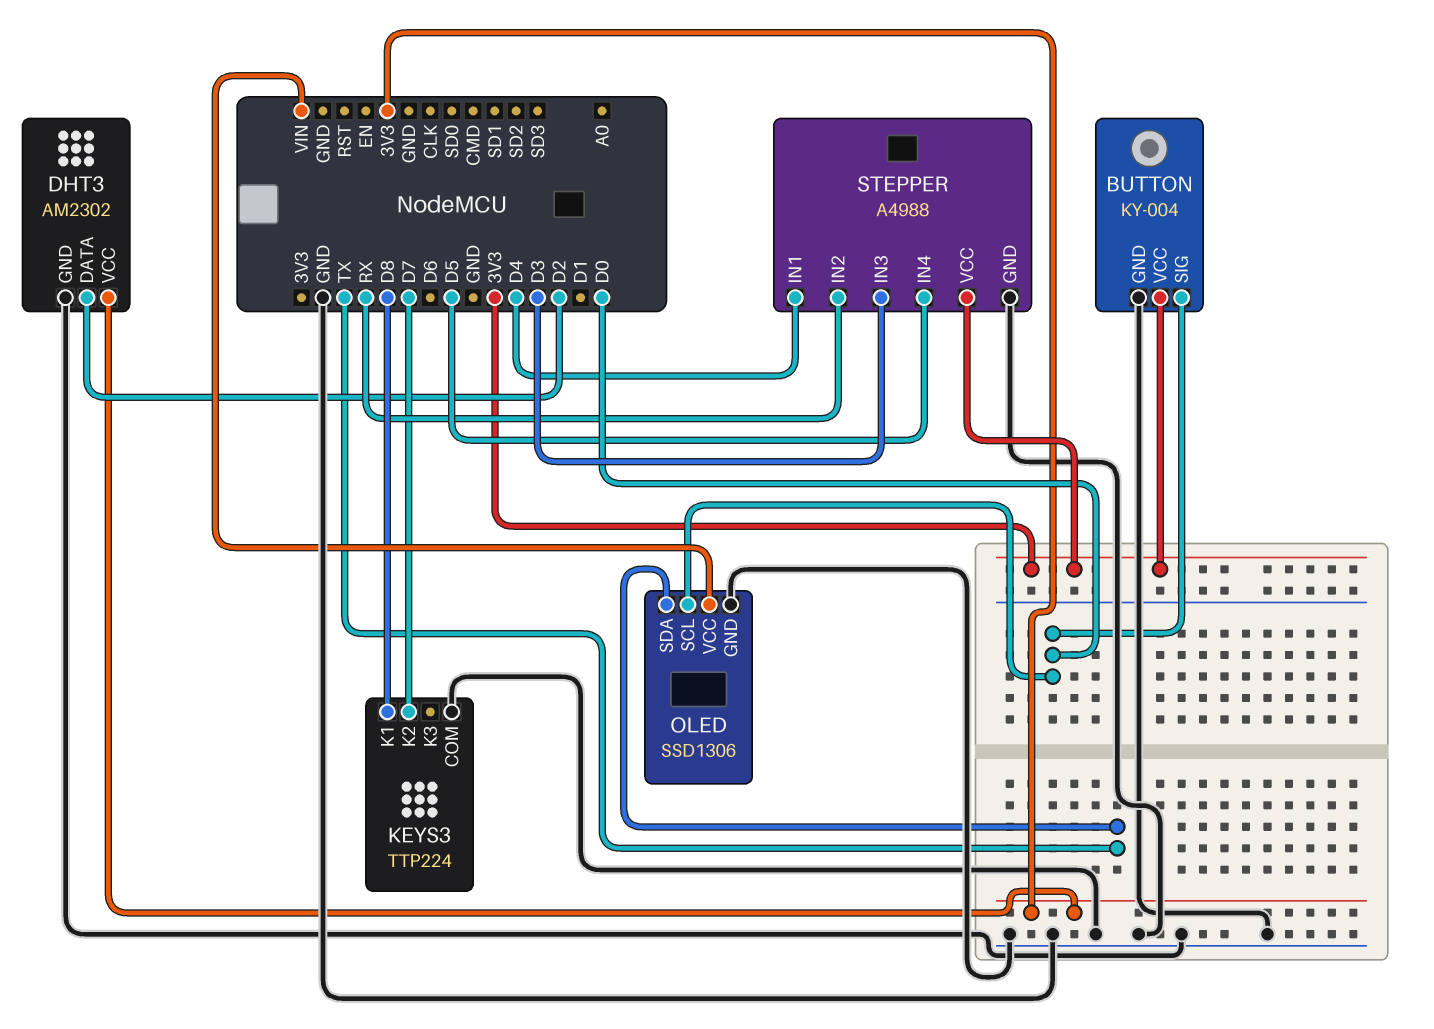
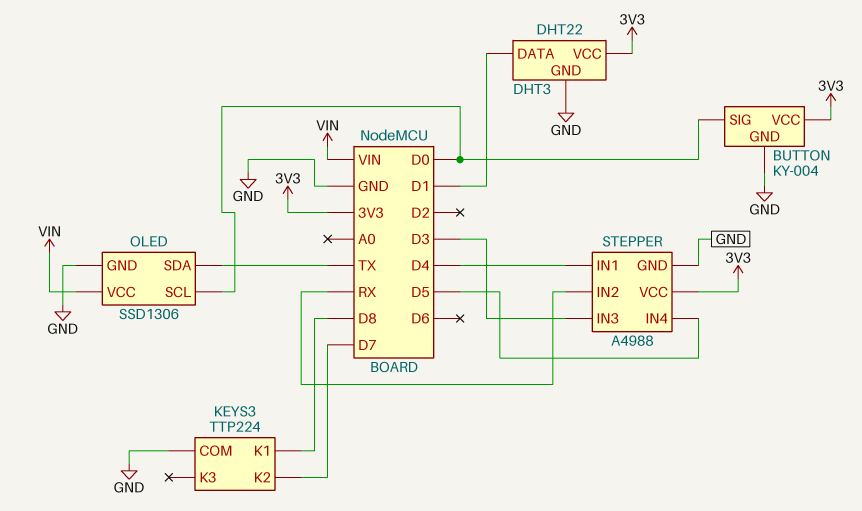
DHT3: AM2302 -> DHT22
DHT3 pin DATA: D2 -> D1

